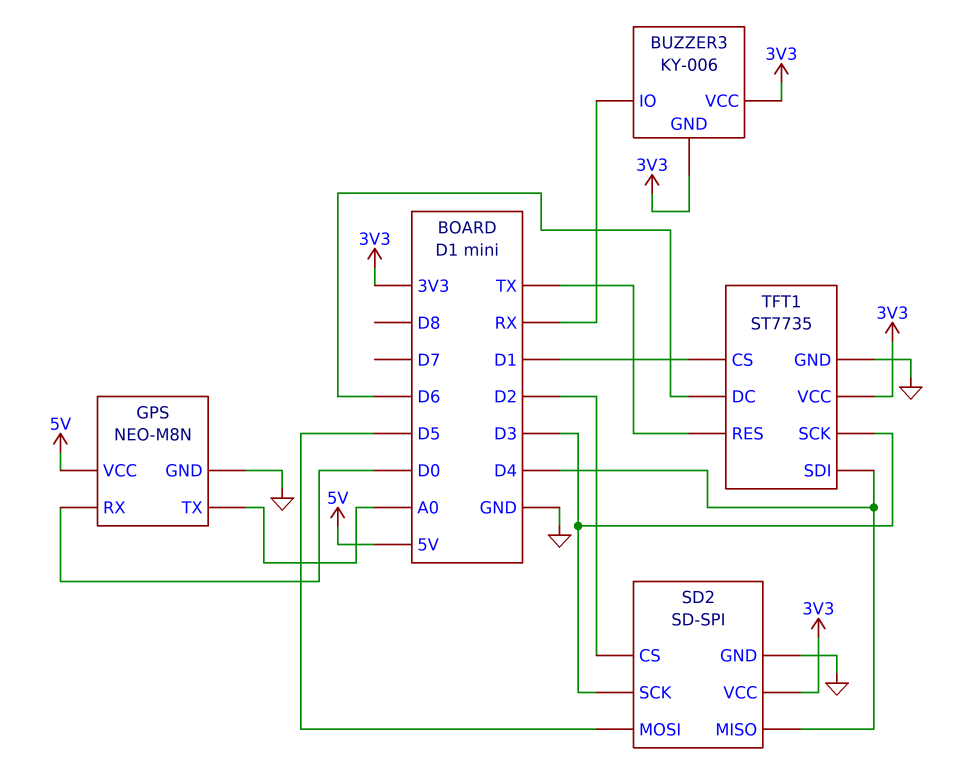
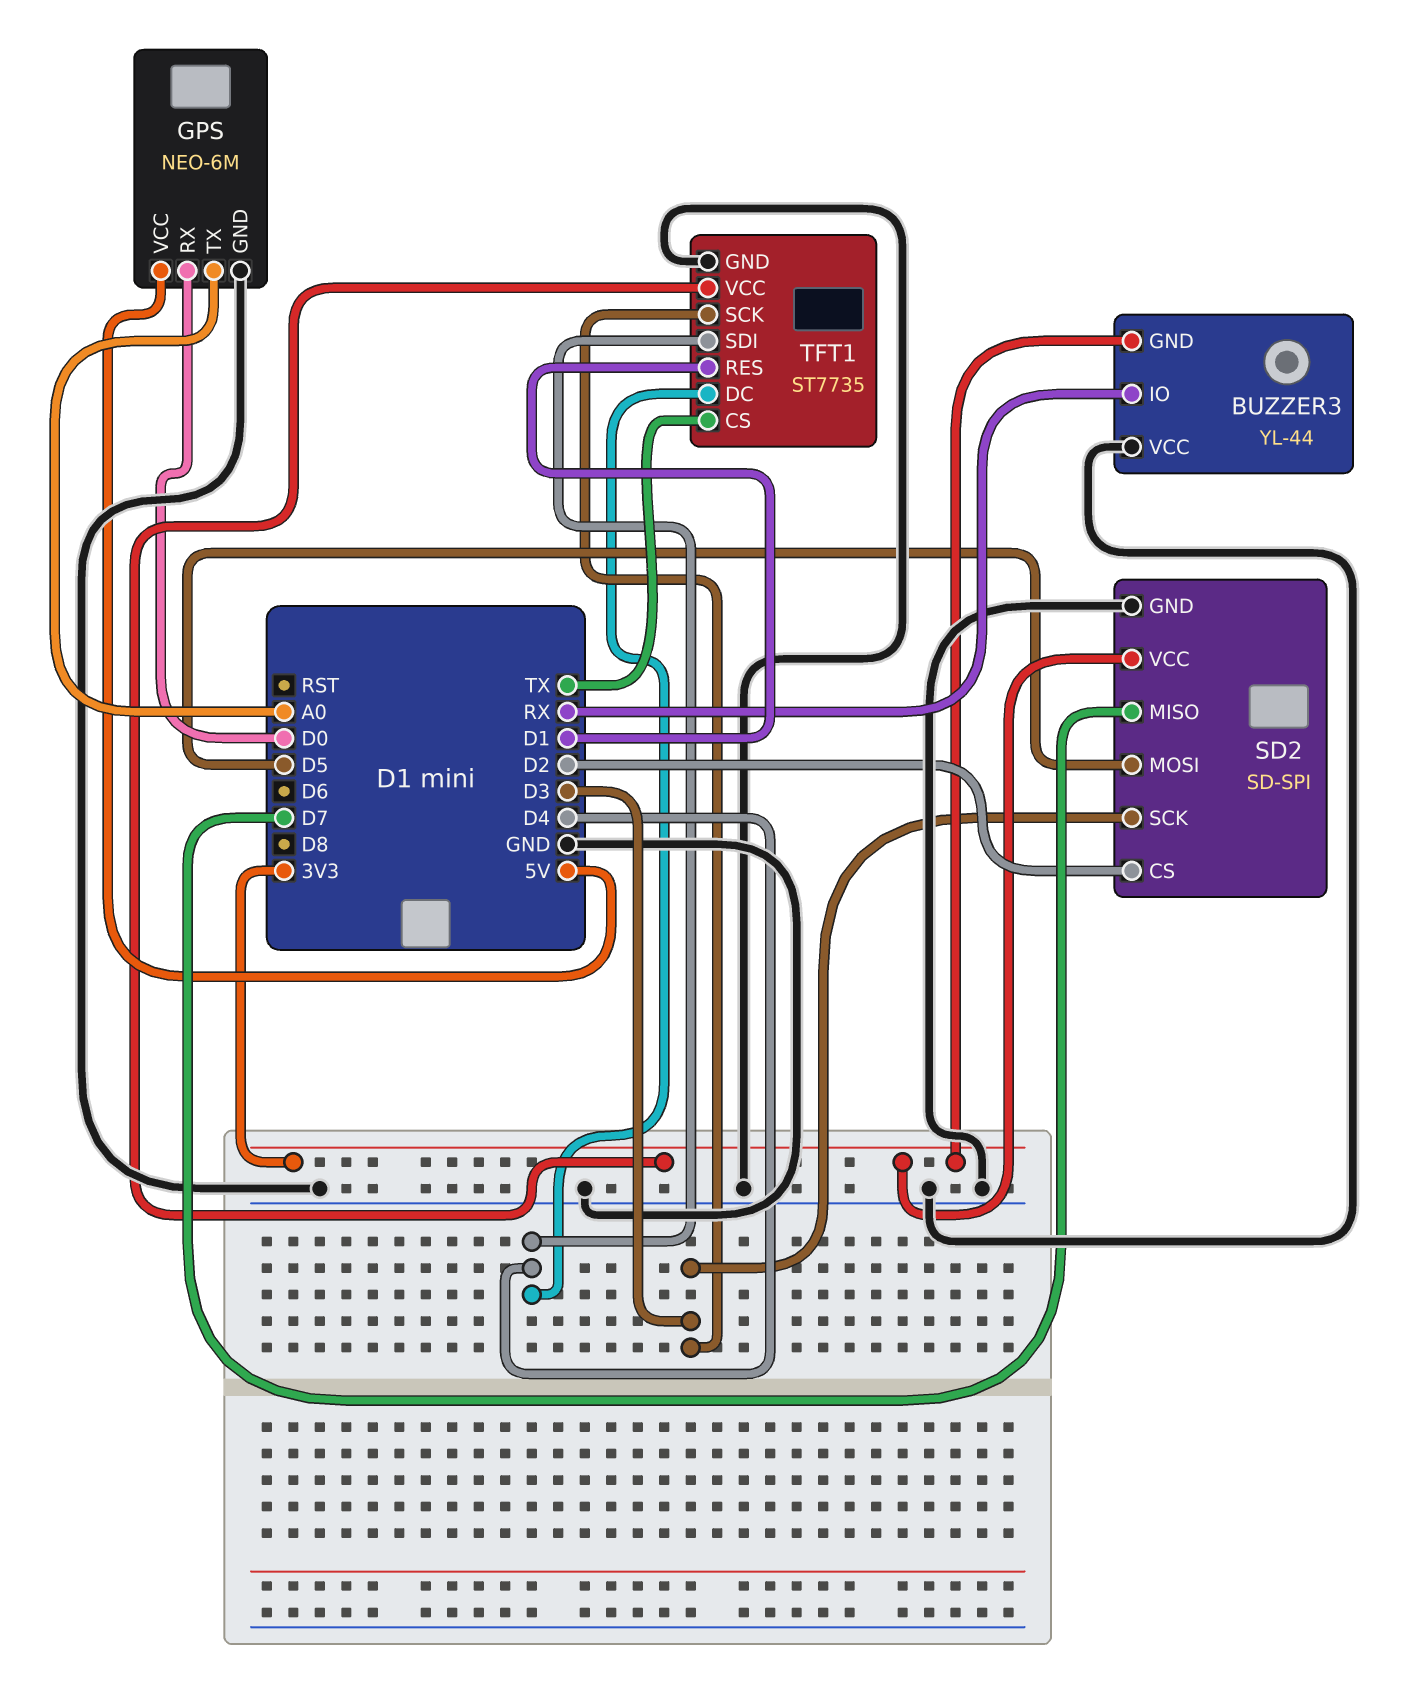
BUZZER3: KY-006 -> YL-44
BUZZER3 pin VCC: 3V3 -> GND
GPS: NEO-M8N -> NEO-6M
SD2 pin MISO: D4 -> D7
TFT1 pin CS: D1 -> TX
TFT1 pin DC: D6 -> D4
TFT1 pin RES: TX -> D1

